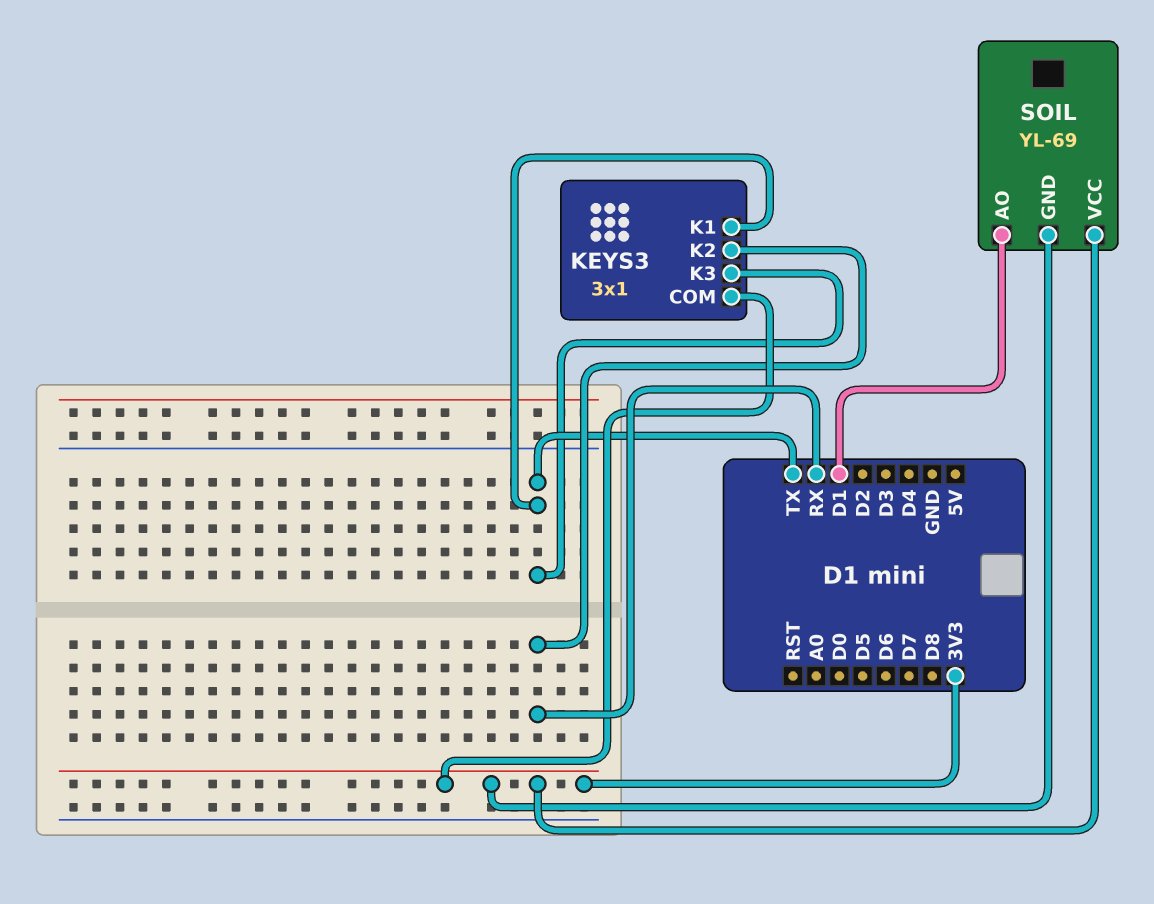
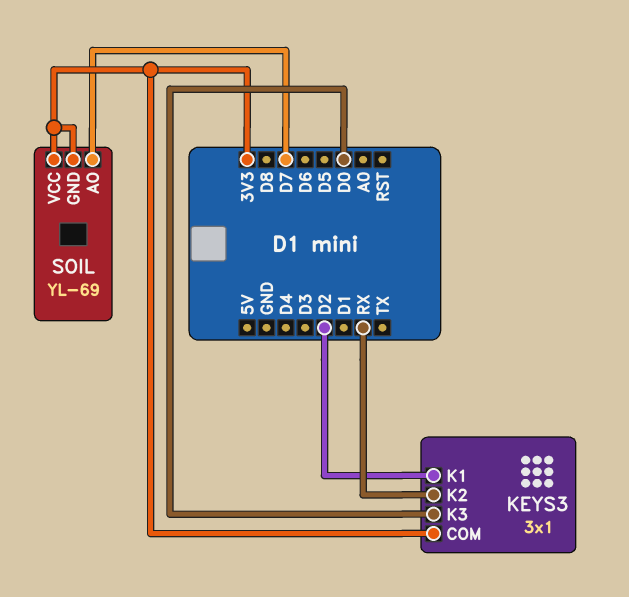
KEYS3 pin K1: TX -> D2
KEYS3 pin K3: TX -> D0
SOIL pin AO: D1 -> D7

